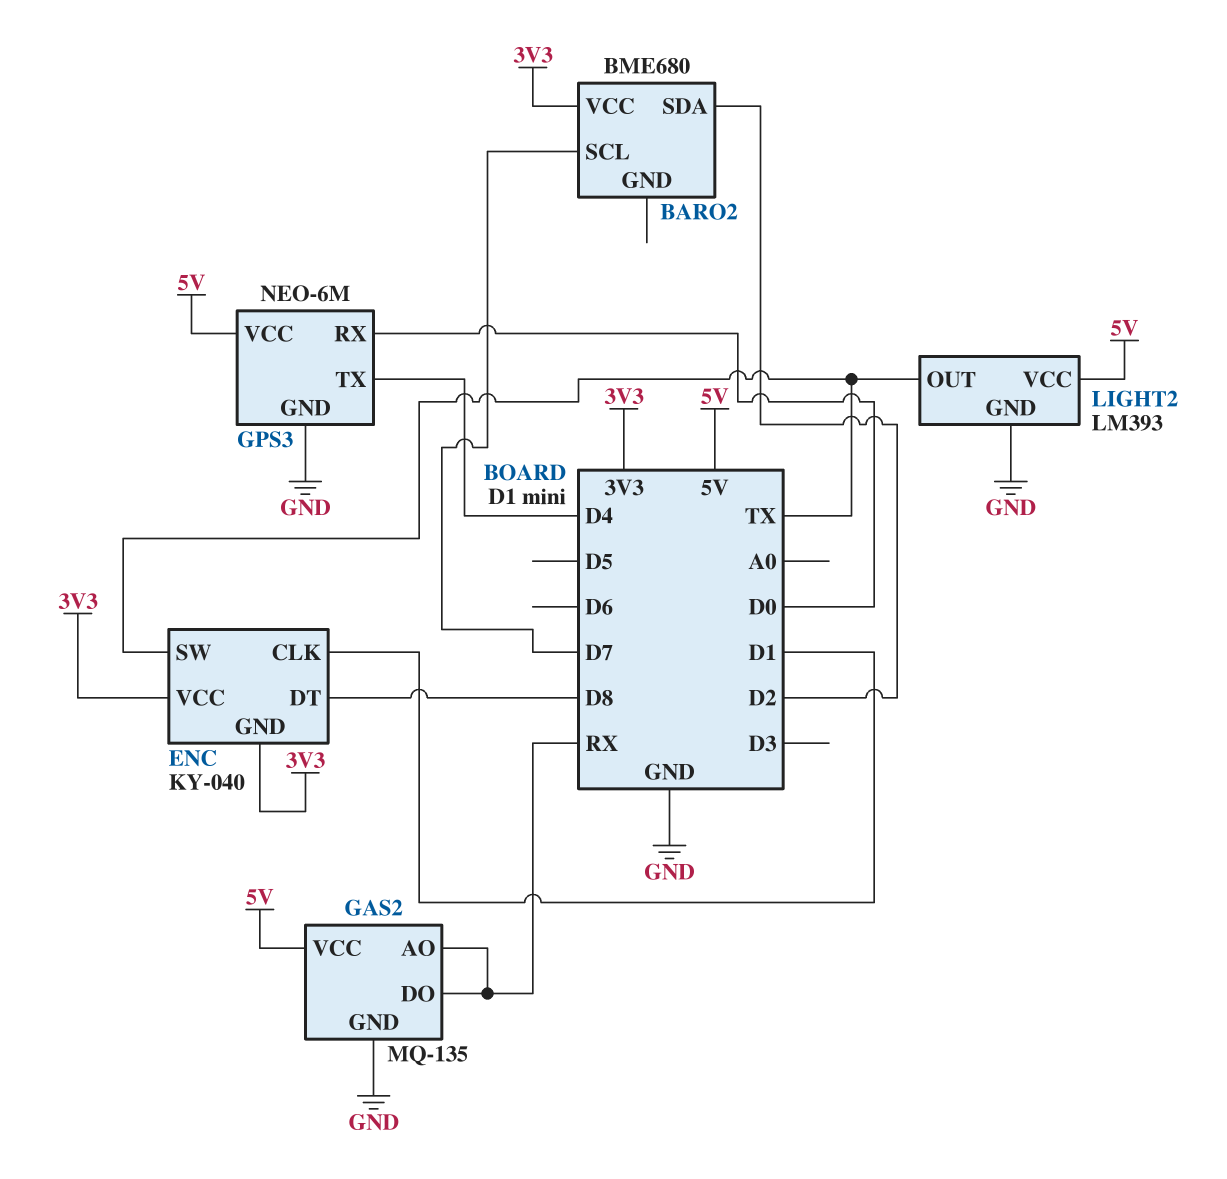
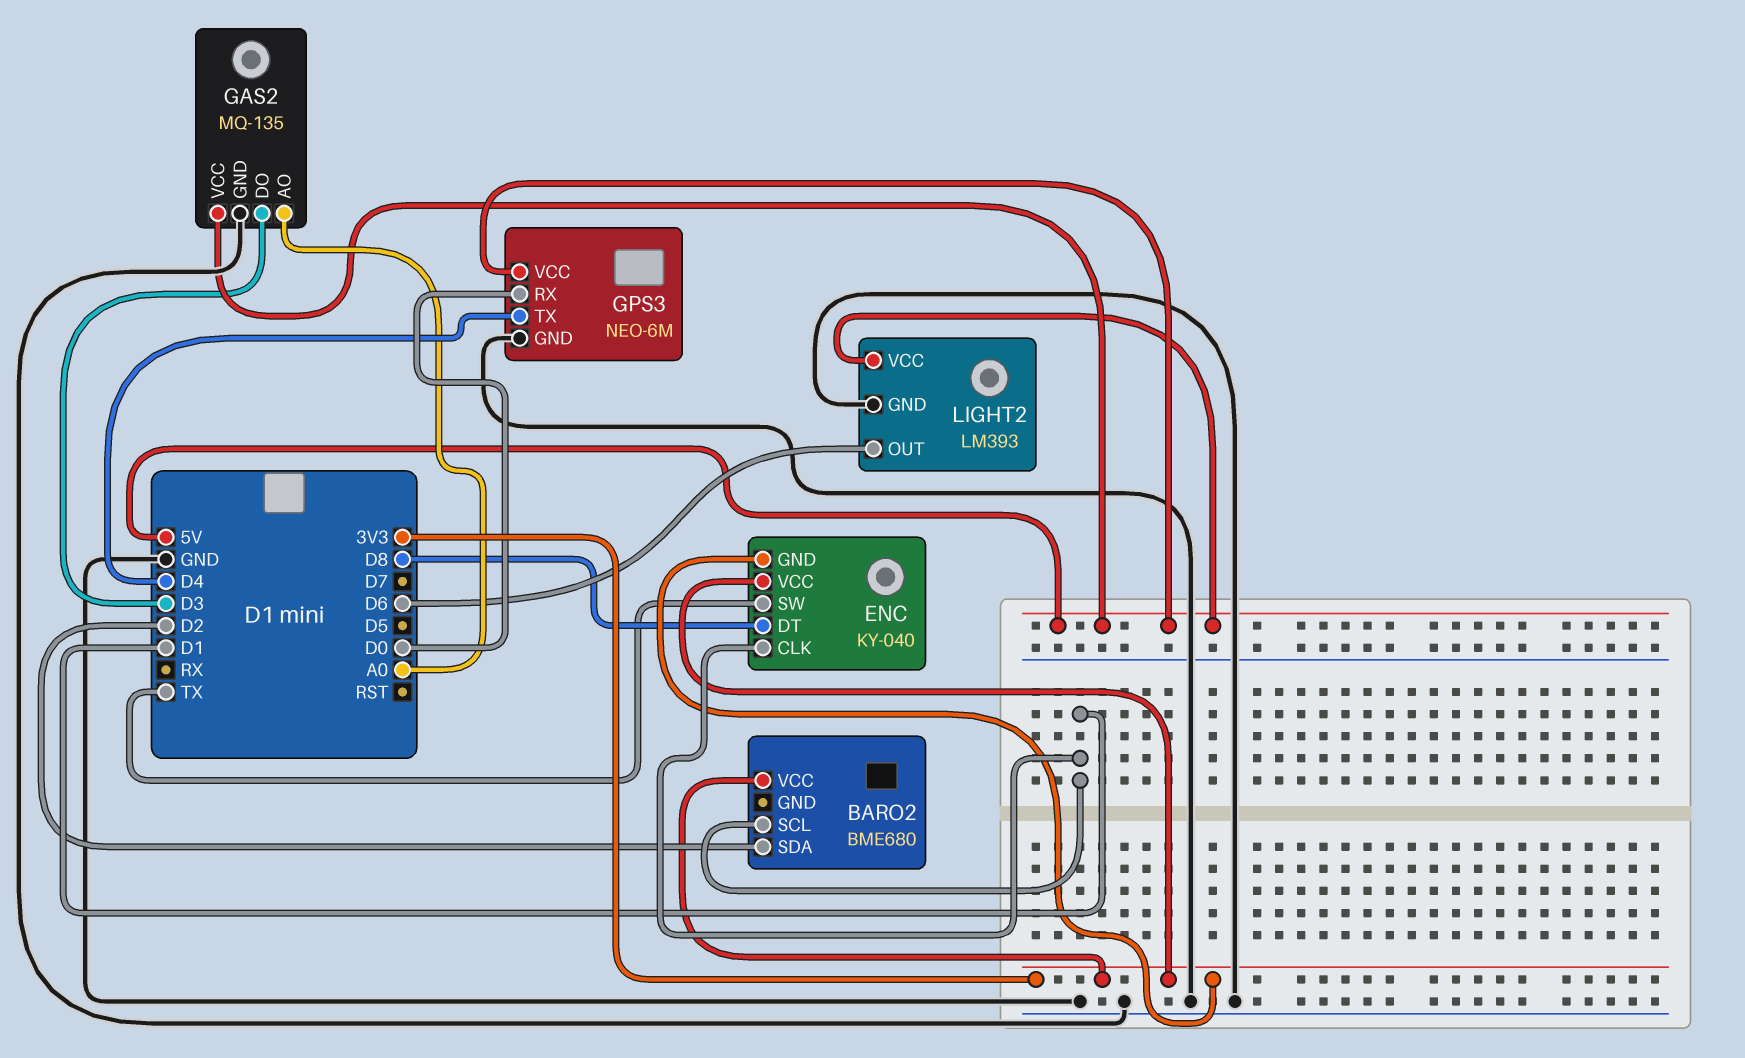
BARO2 pin SCL: D7 -> D1
GAS2 pin AO: RX -> A0
GAS2 pin DO: RX -> D3
LIGHT2 pin OUT: TX -> D6

